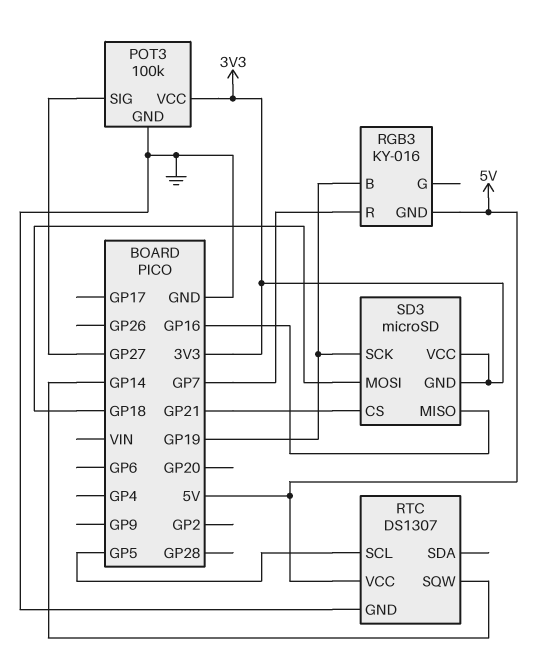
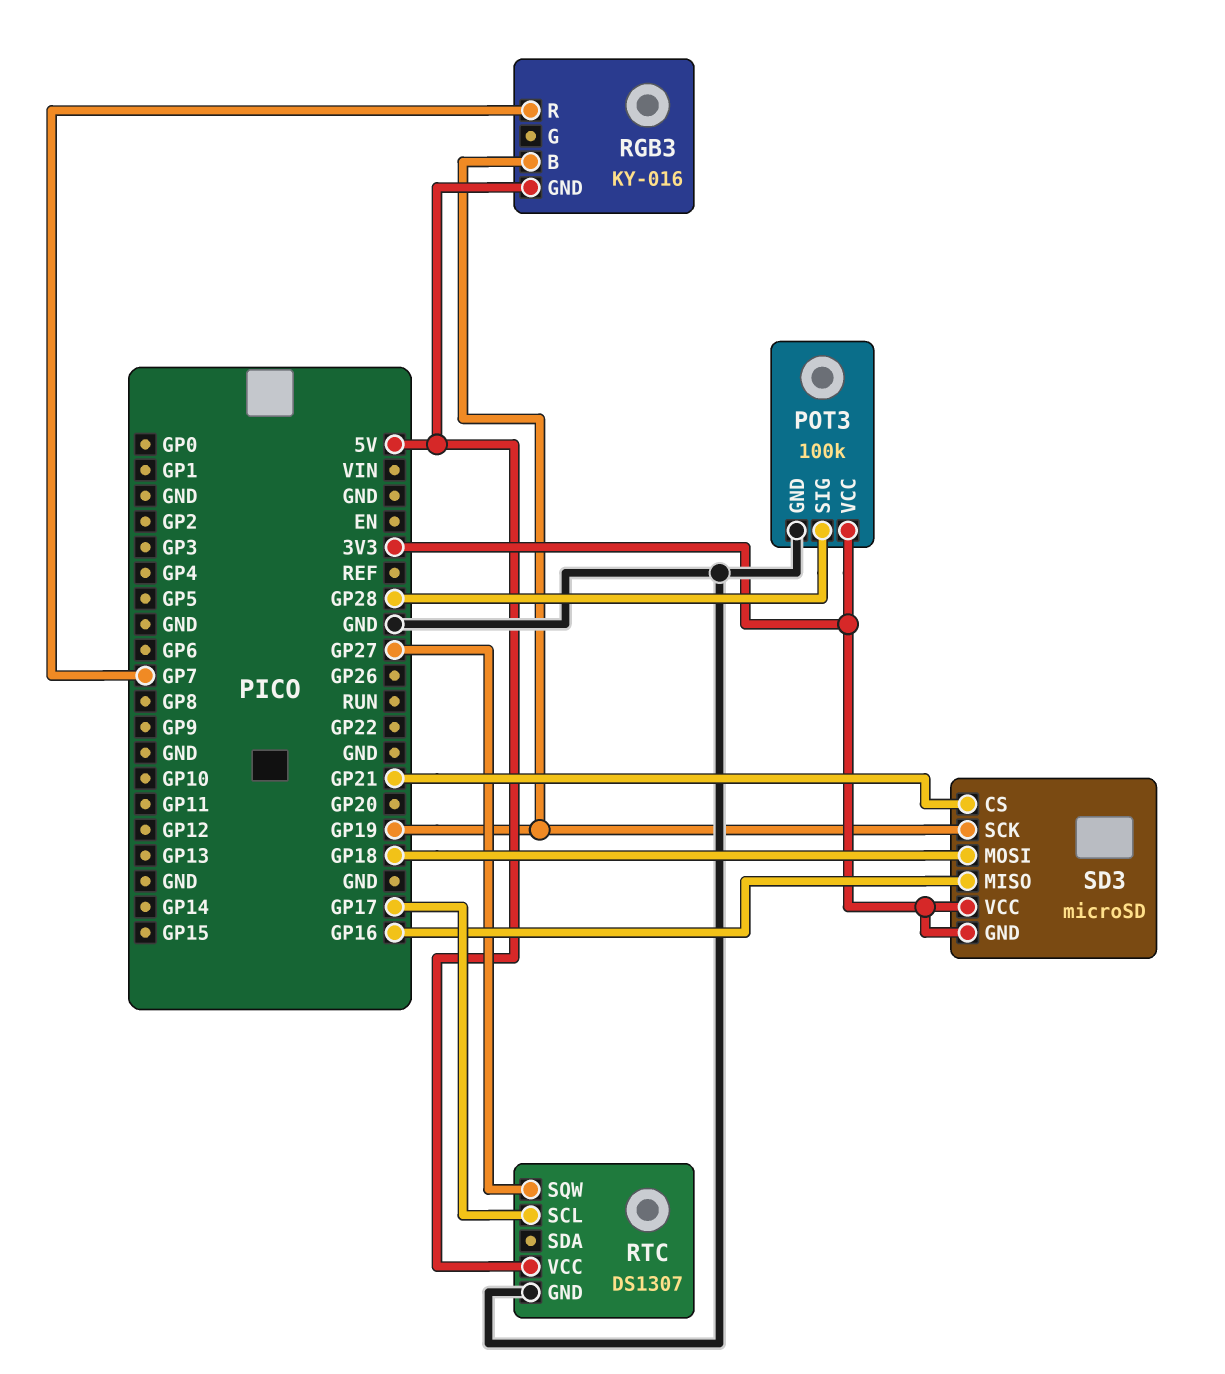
POT3 pin SIG: GP27 -> GP28
RTC pin SCL: GP5 -> GP17
RTC pin SQW: GP14 -> GP27

